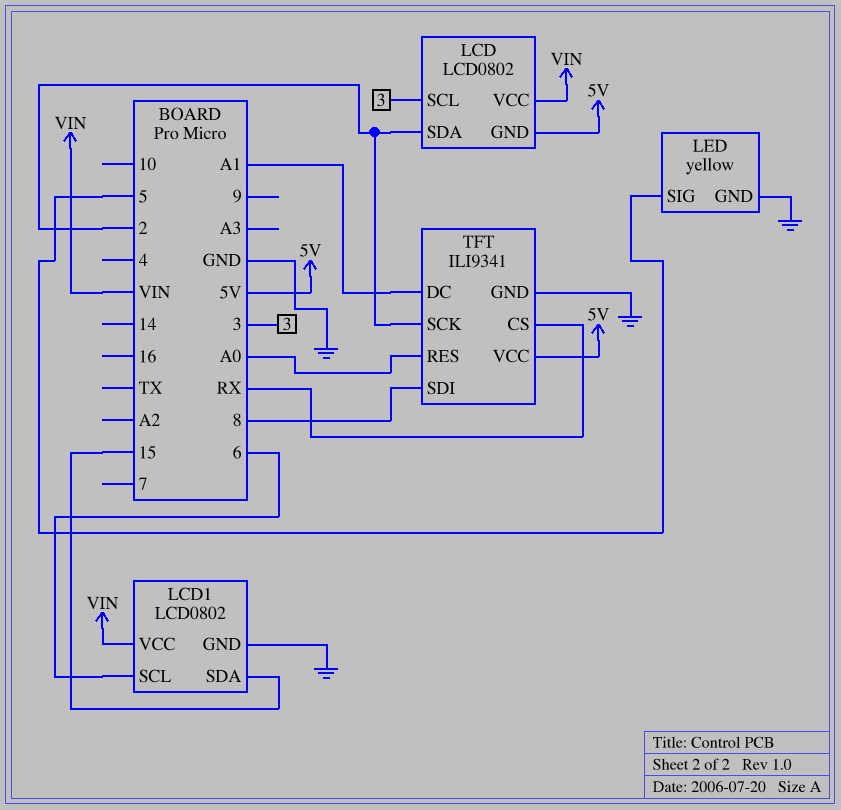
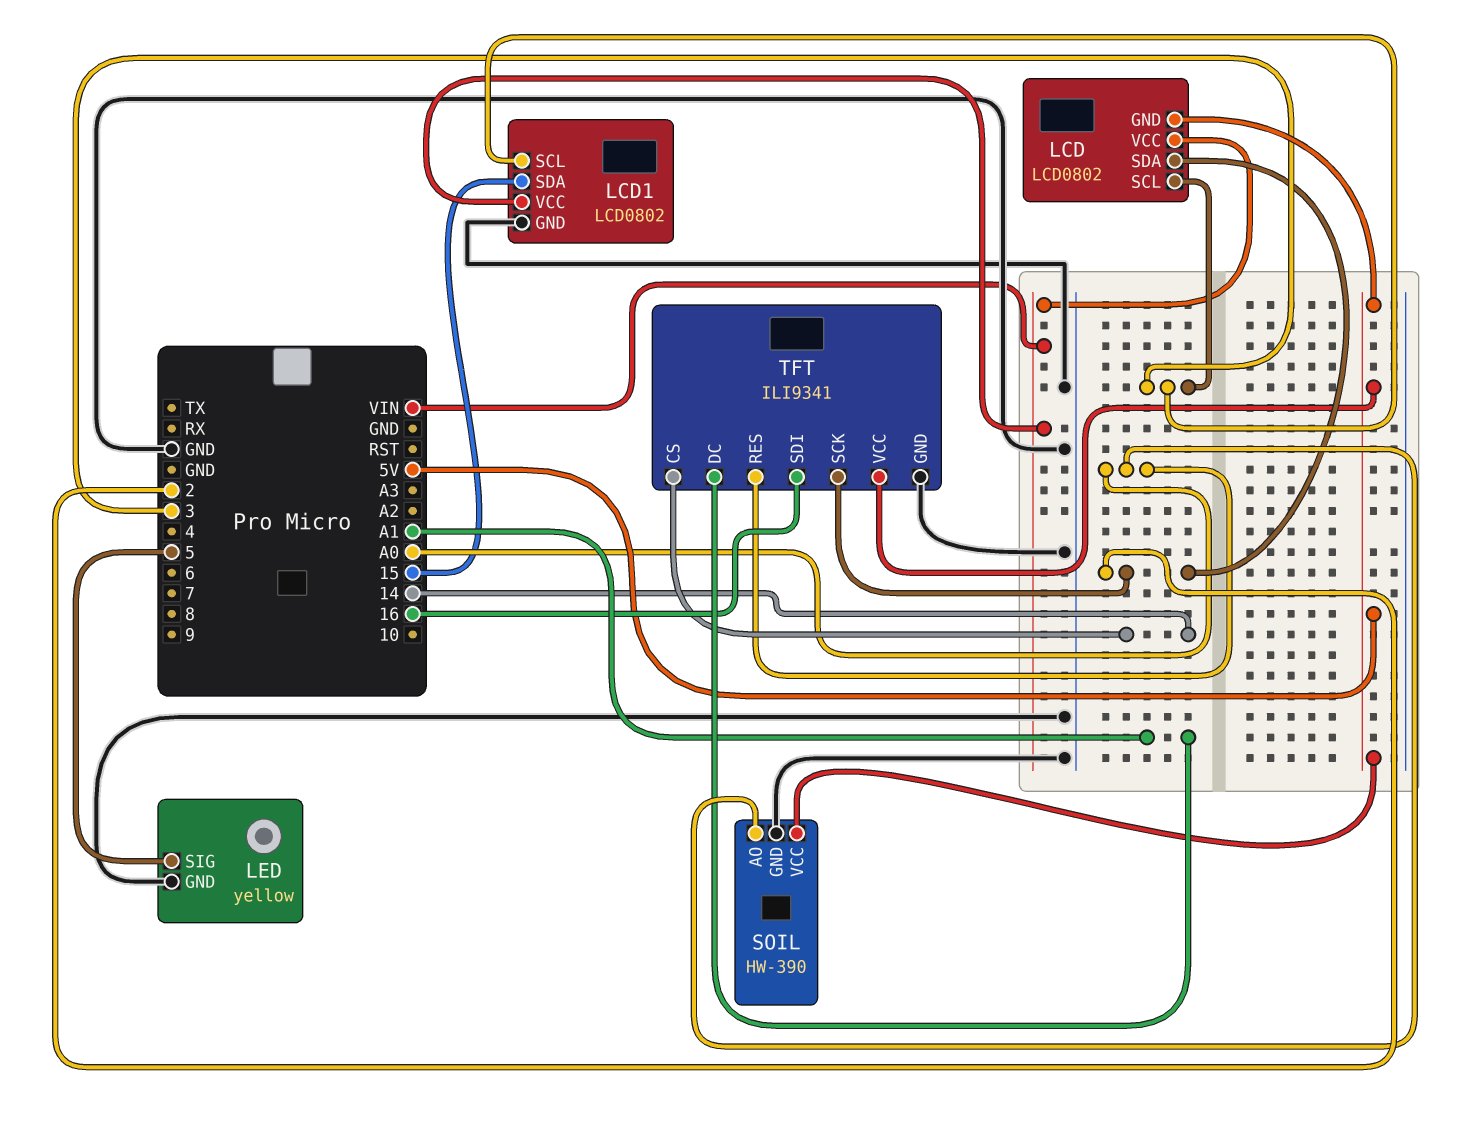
LCD1 pin SCL: 6 -> 3
SOIL: none -> HW-390
SOIL pin AO: none -> A0
SOIL pin GND: none -> GND
SOIL pin VCC: none -> 5V
TFT pin CS: RX -> 14
TFT pin SDI: 8 -> 16

